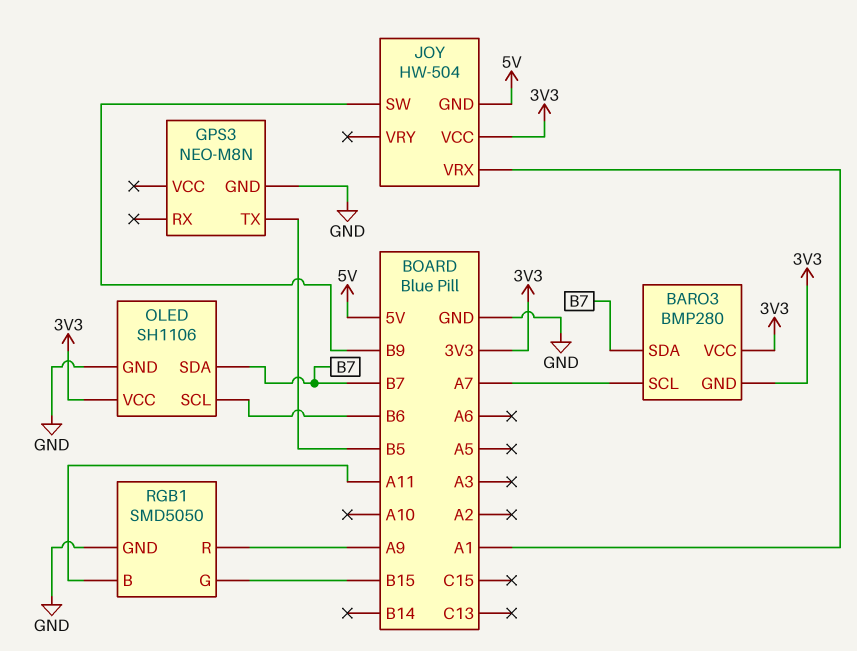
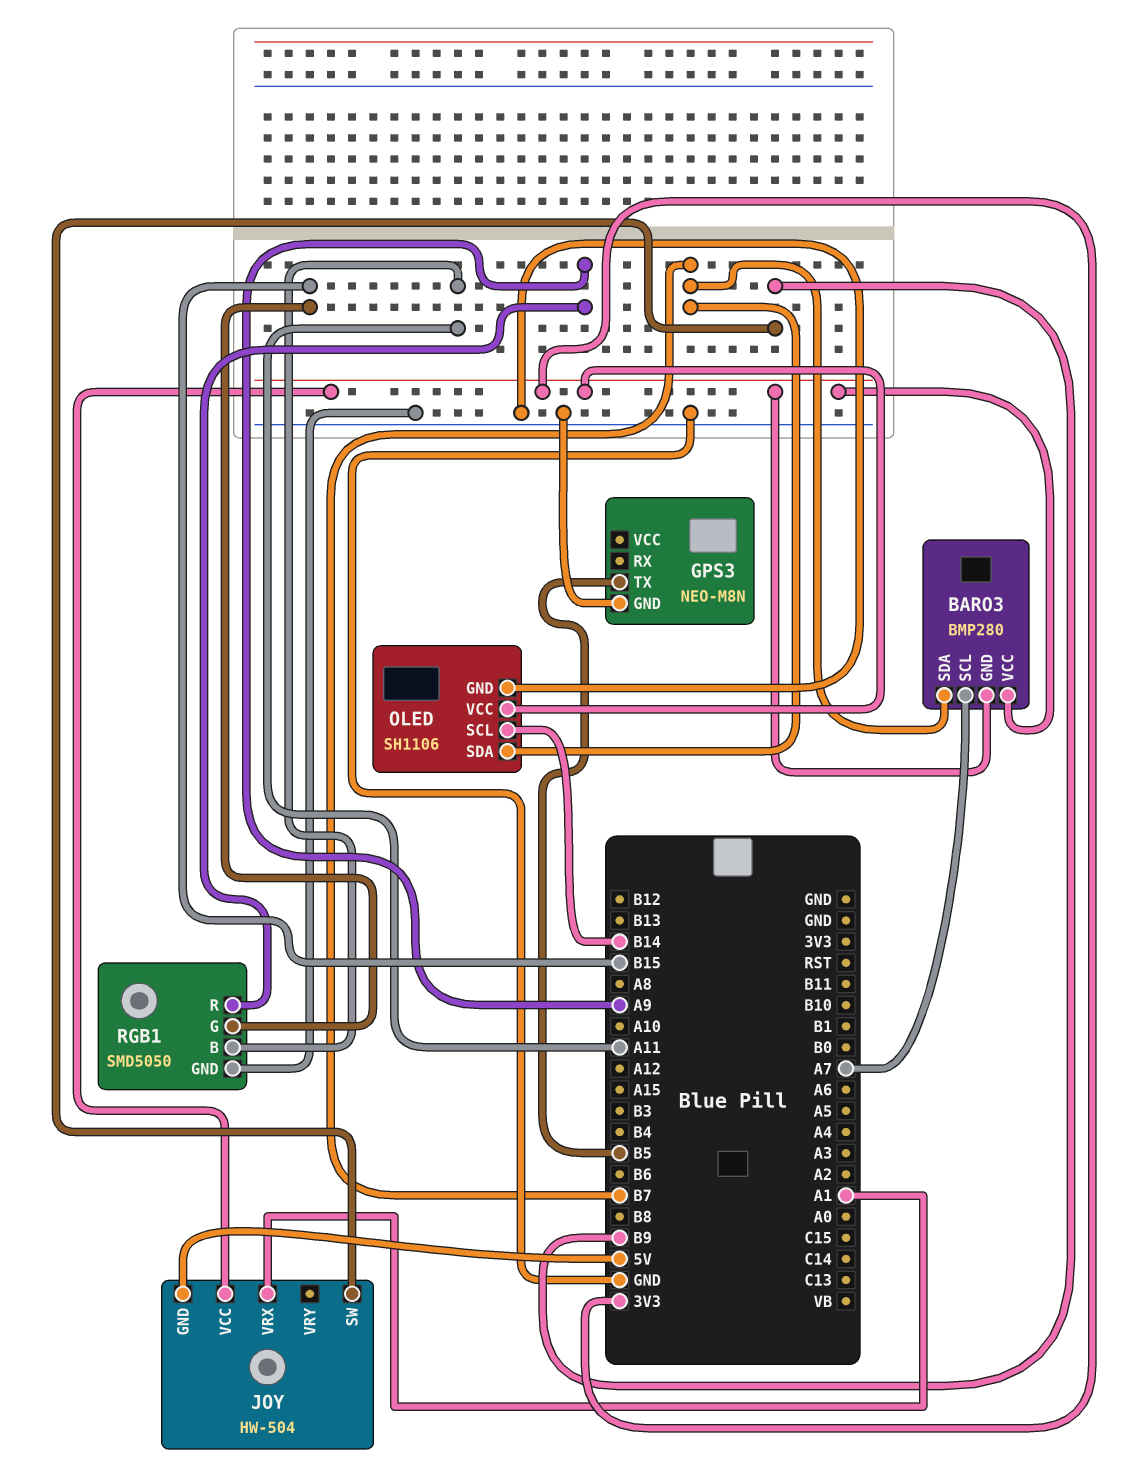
OLED pin SCL: B6 -> B14

